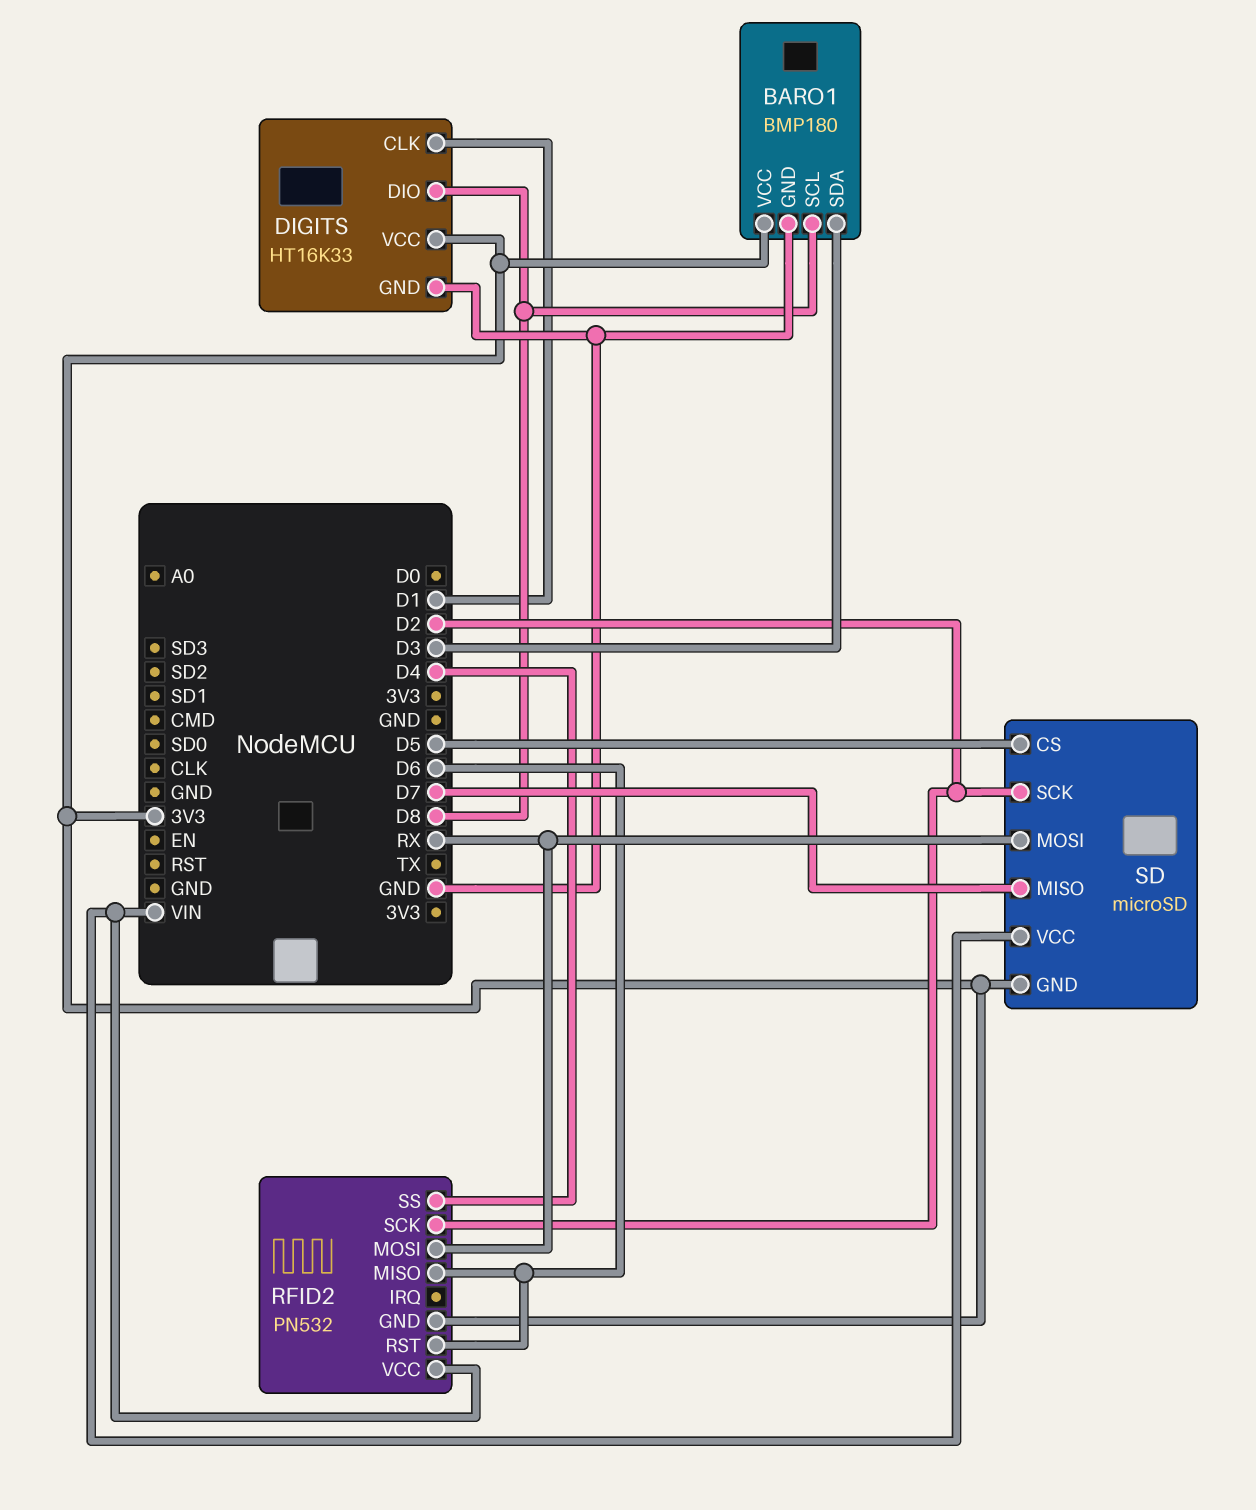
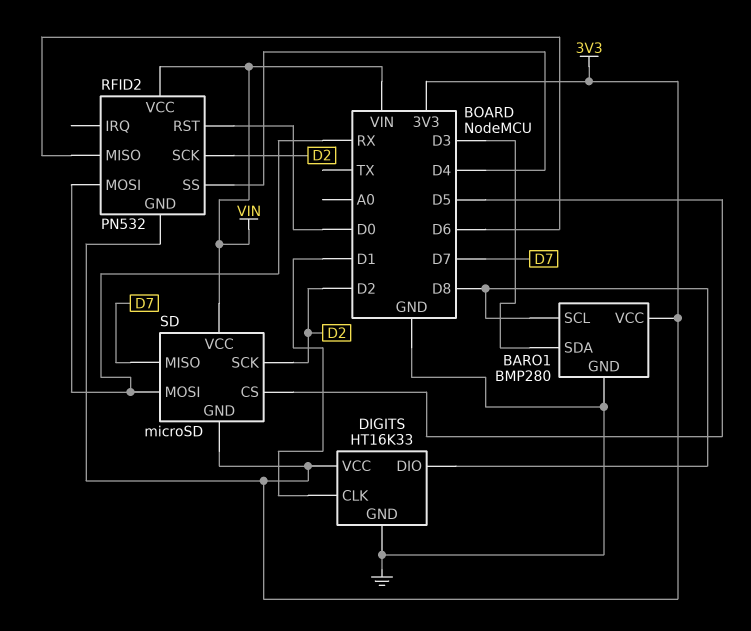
BARO1: BMP180 -> BMP280
RFID2 pin RST: D6 -> D0

